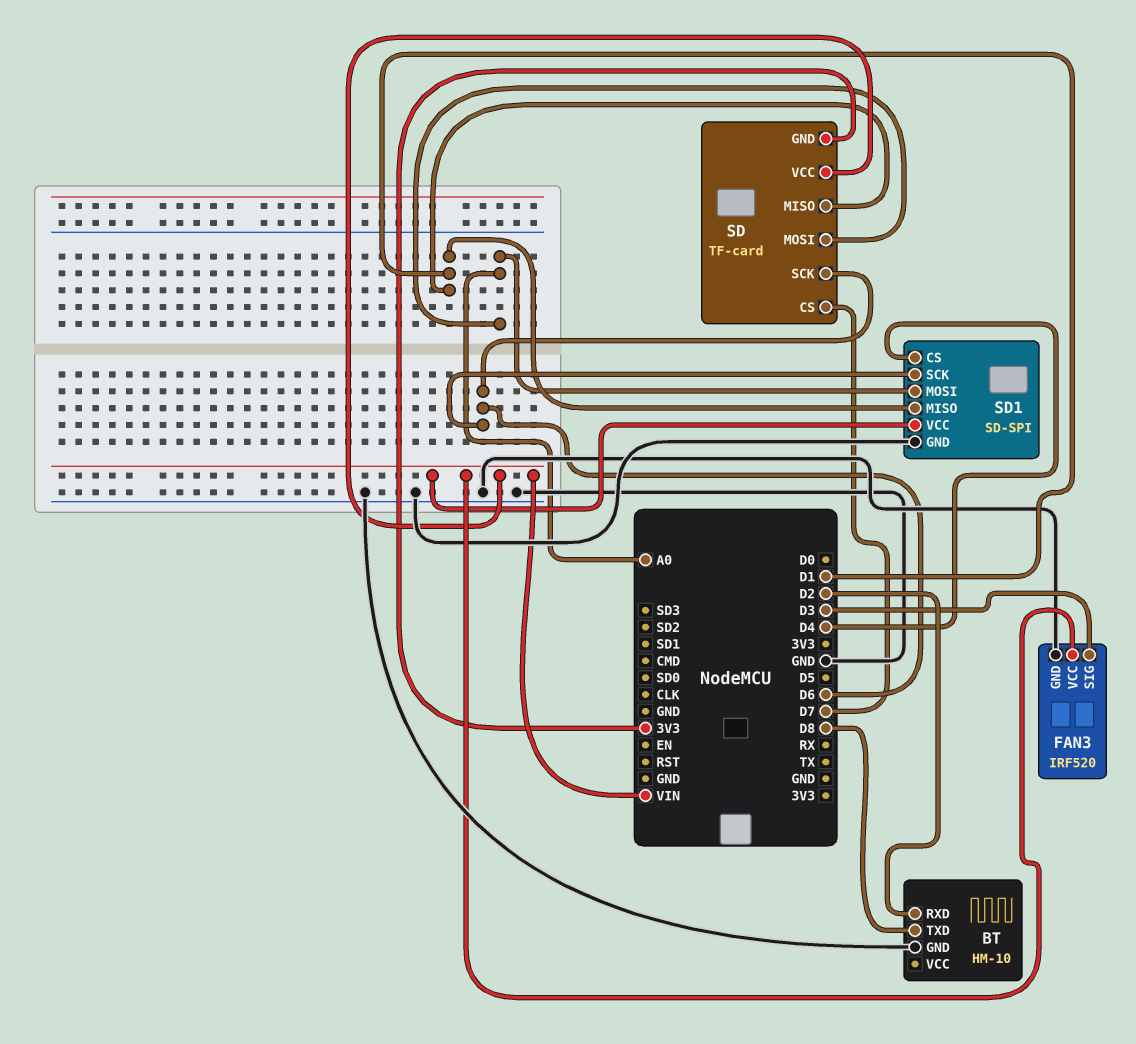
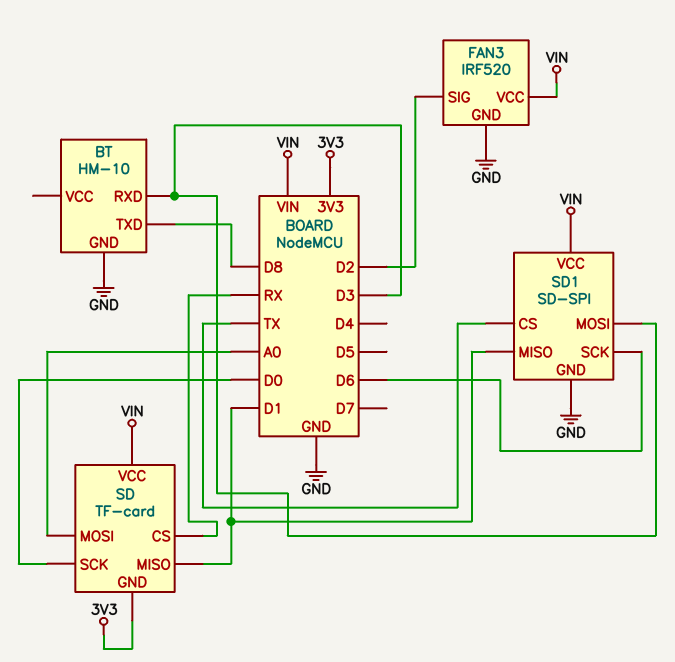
BT pin RXD: D2 -> D3
FAN3 pin SIG: D3 -> D2
SD pin CS: D7 -> RX
SD pin SCK: D6 -> D0
SD1 pin CS: D4 -> TX
SD1 pin MOSI: A0 -> D3

